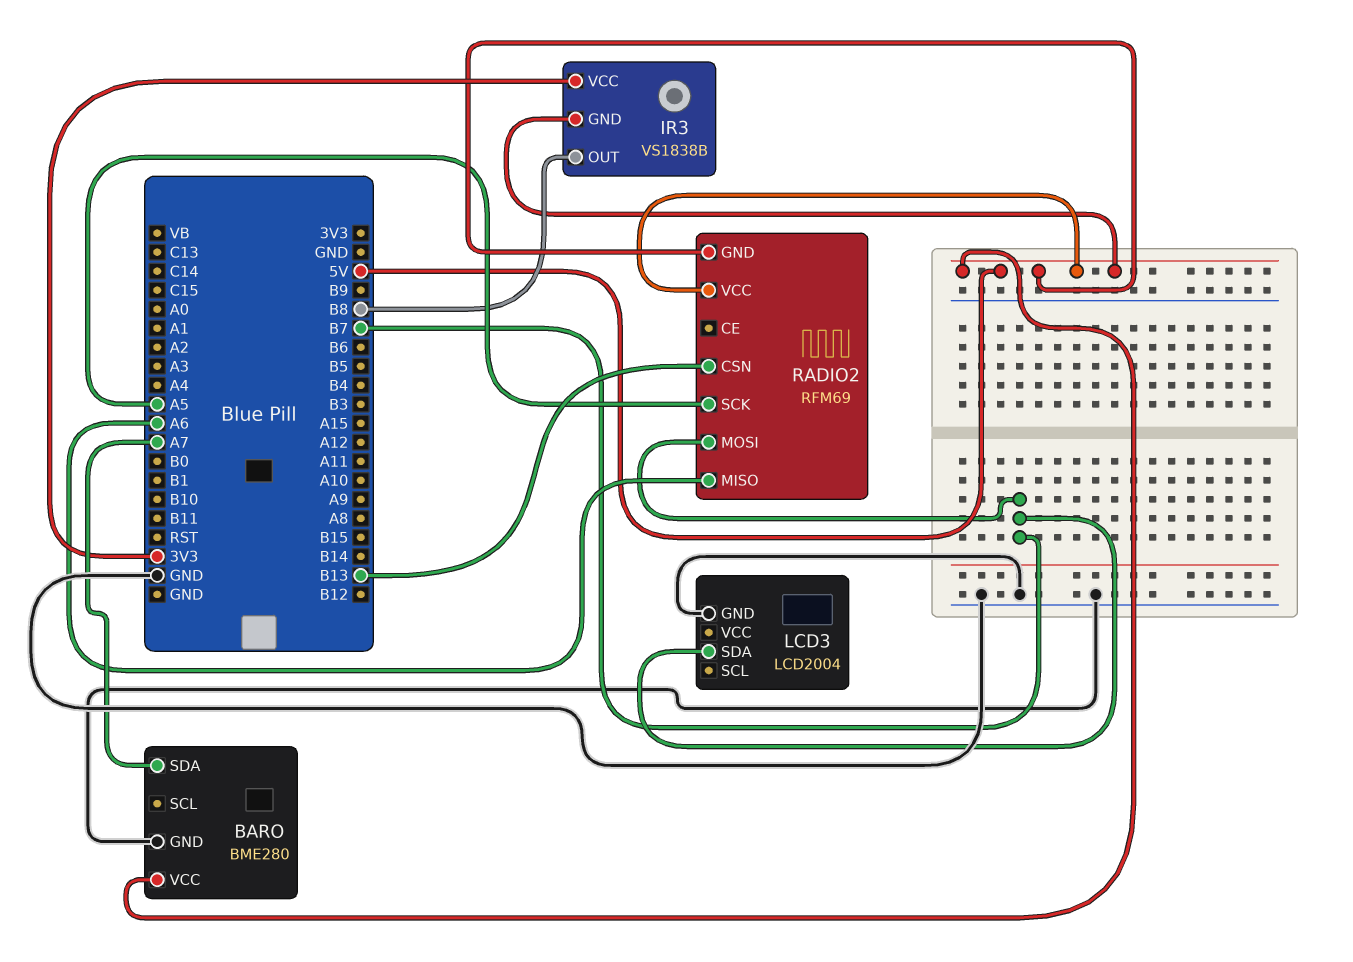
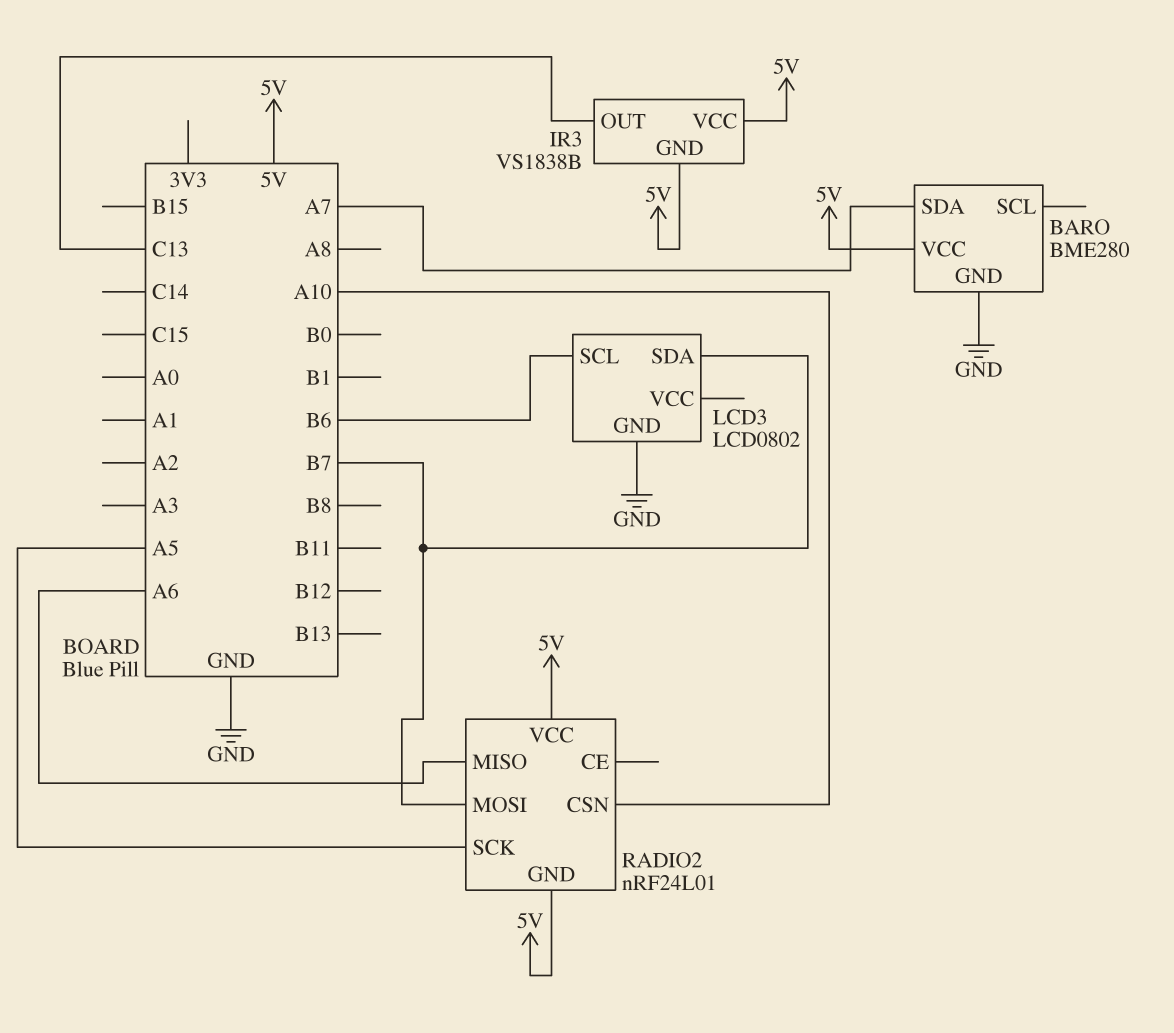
IR3 pin OUT: B8 -> C13
IR3 pin VCC: 3V3 -> 5V
LCD3: LCD2004 -> LCD0802
LCD3 pin SCL: none -> B6
RADIO2: RFM69 -> nRF24L01
RADIO2 pin CSN: B13 -> A10

